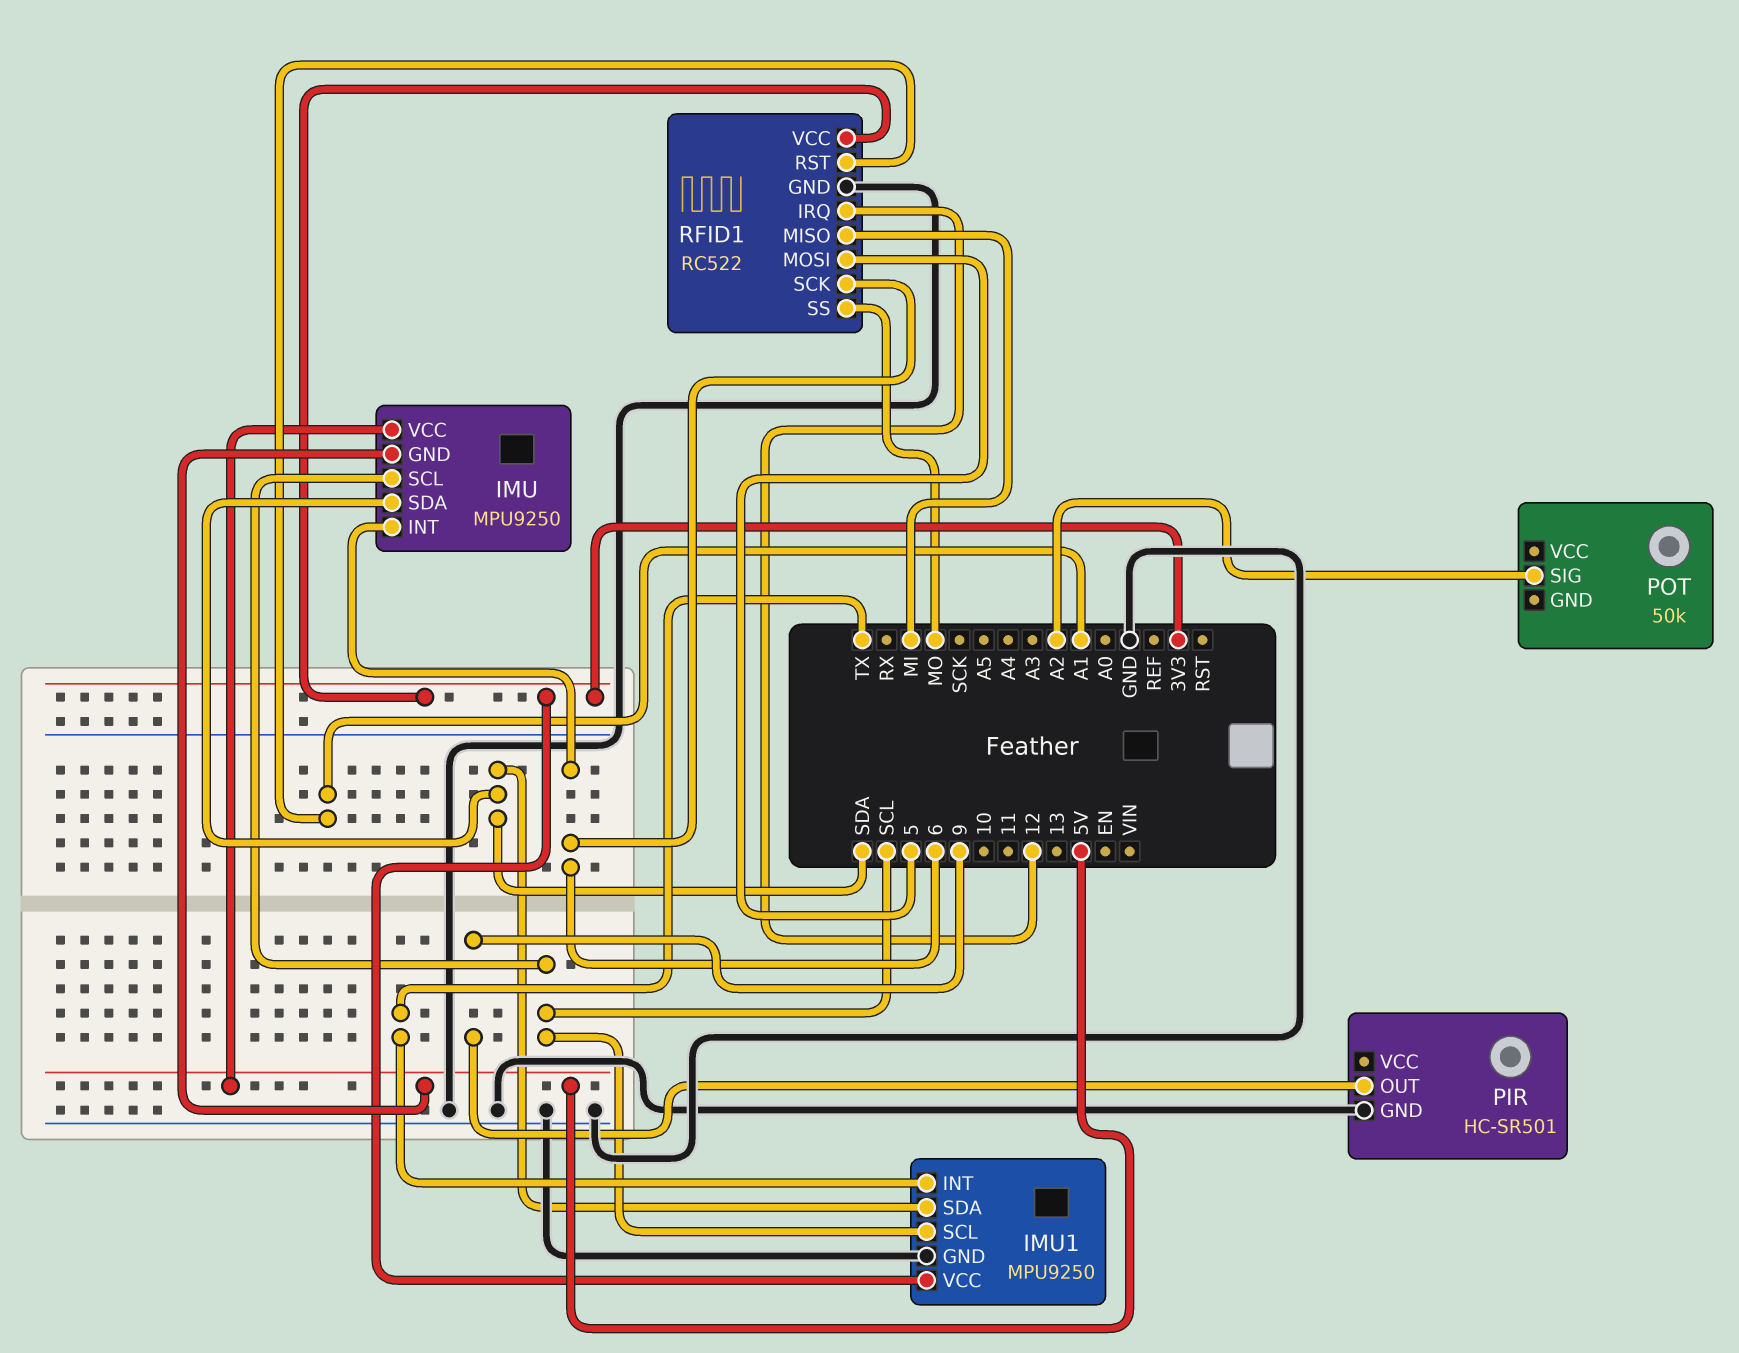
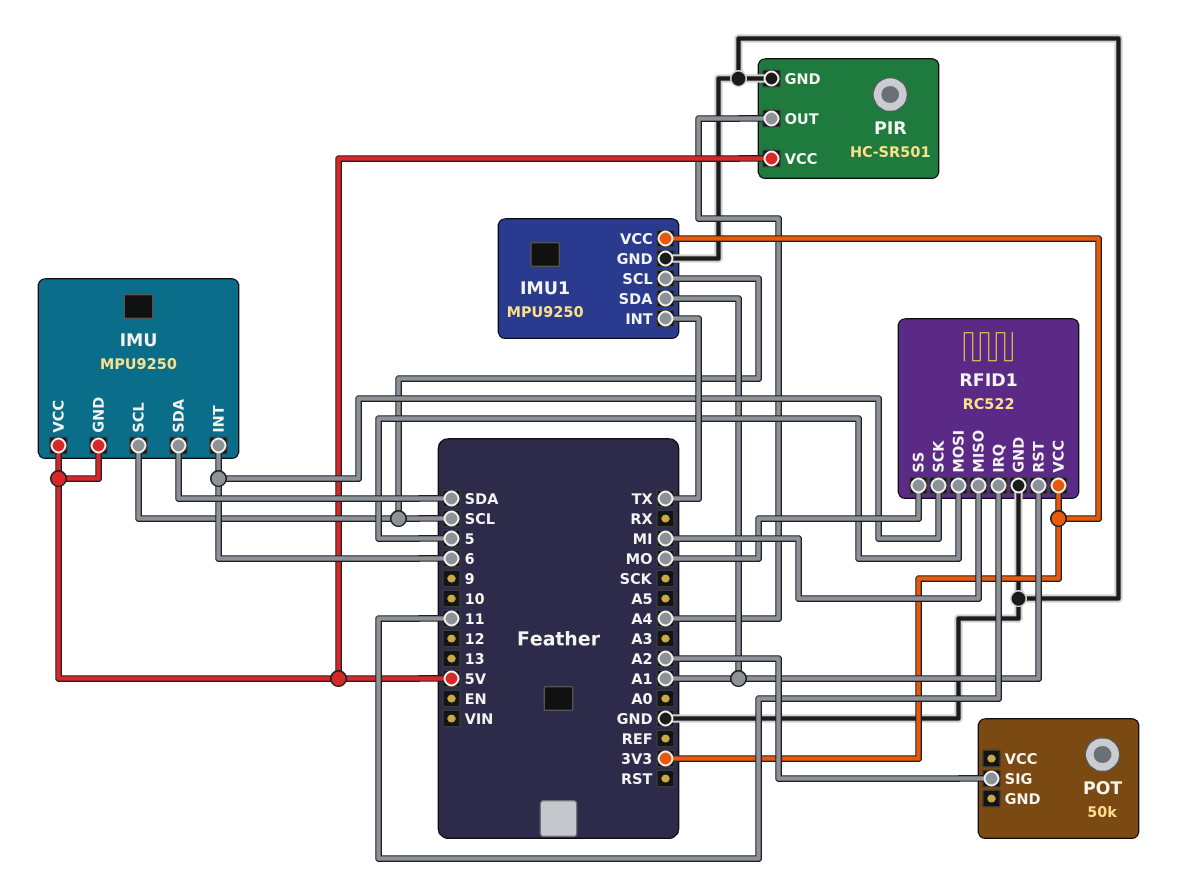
IMU1 pin SDA: SDA -> A1
PIR pin OUT: 9 -> A4
PIR pin VCC: none -> 5V
RFID1 pin IRQ: 12 -> 11

